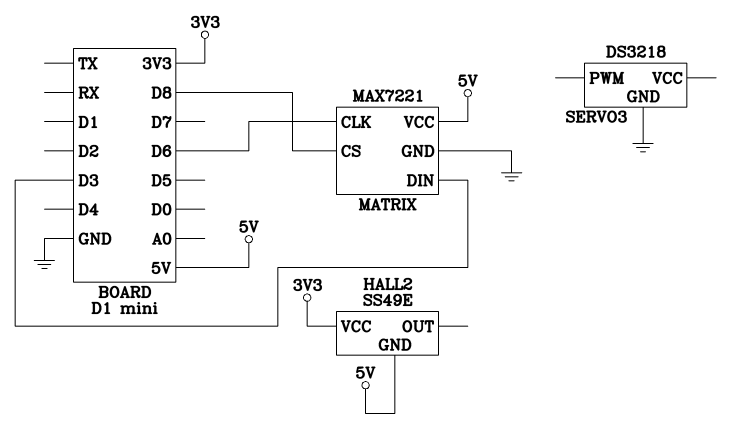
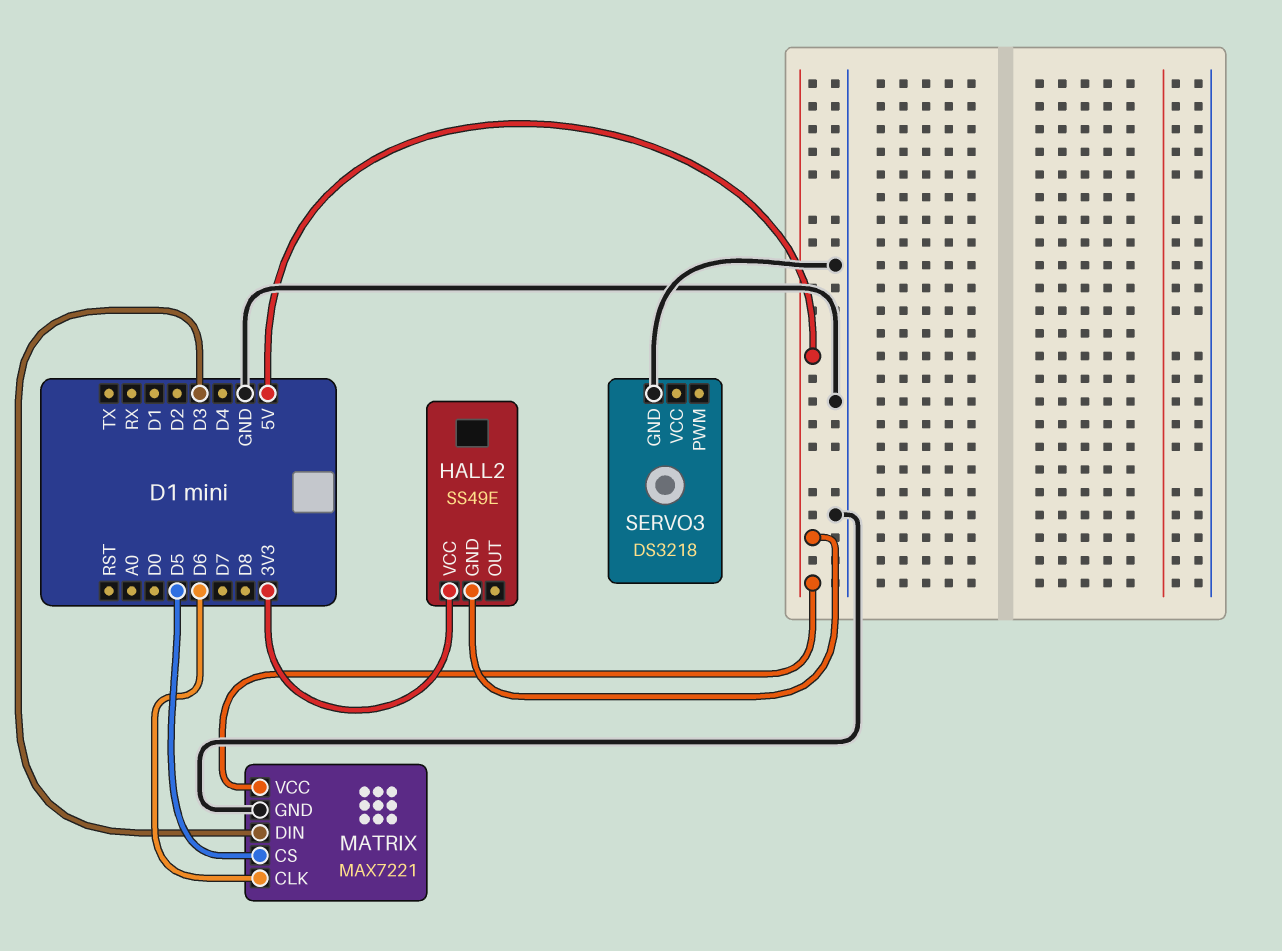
MATRIX pin CS: D8 -> D5

